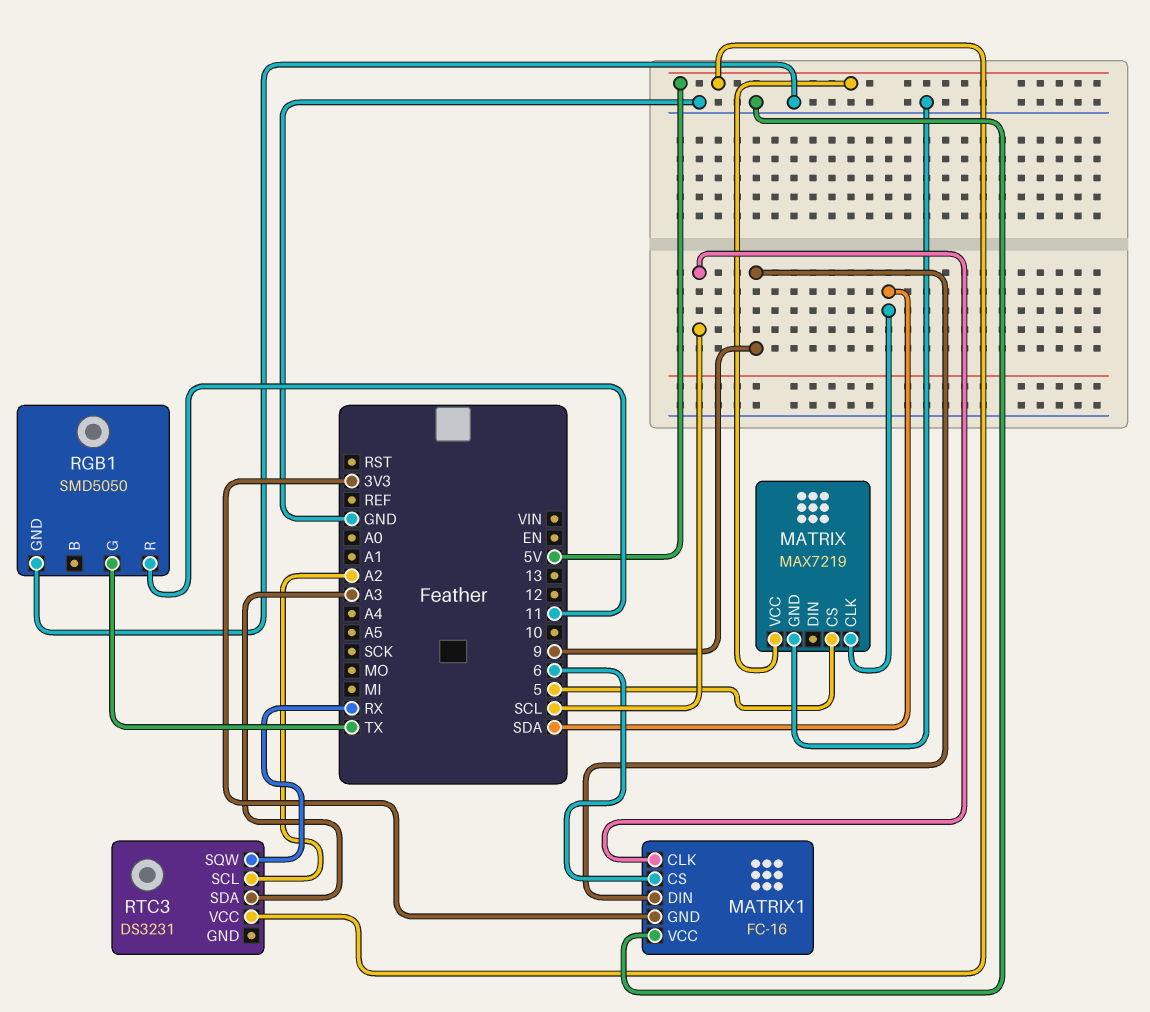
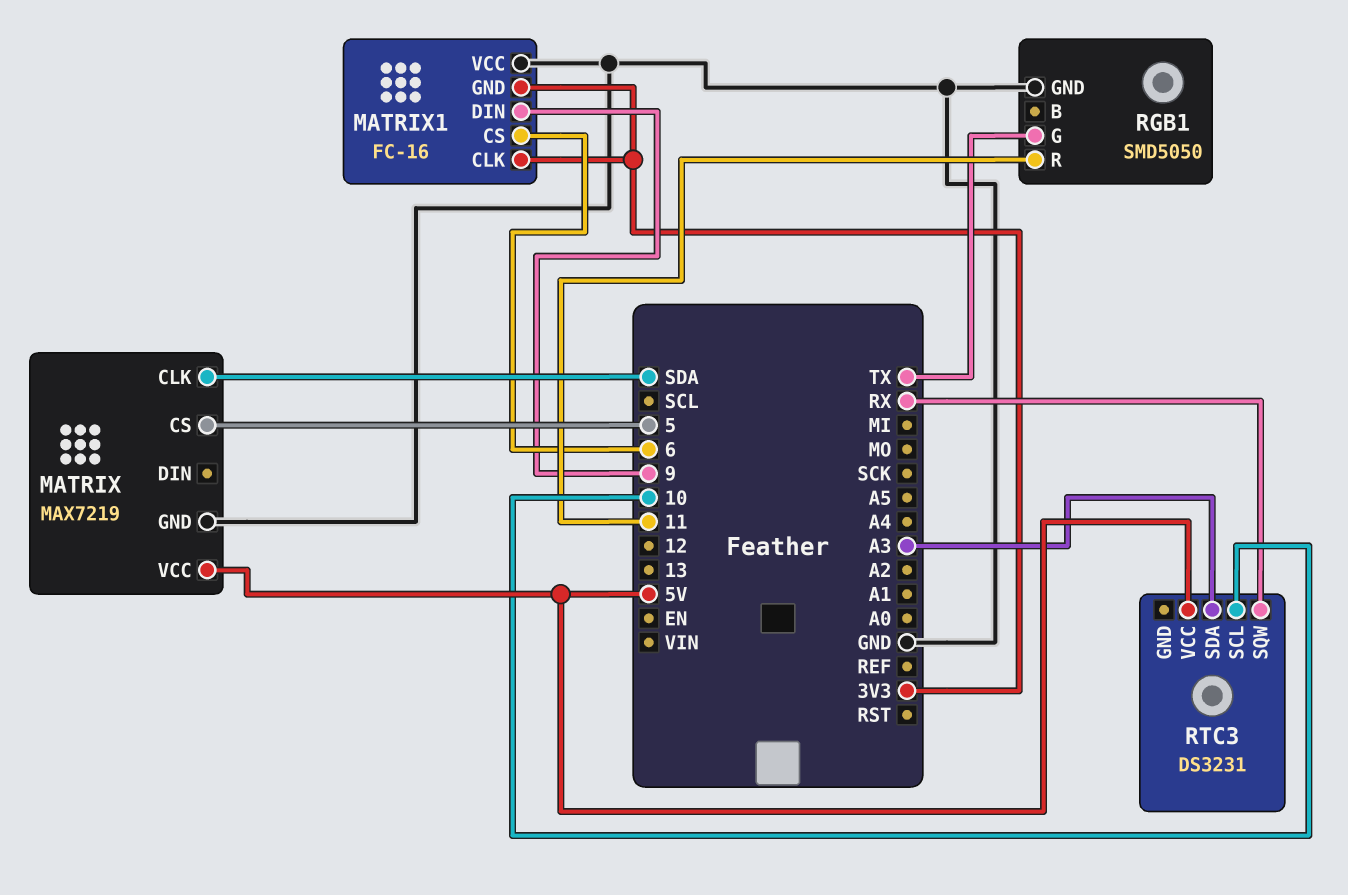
MATRIX1 pin CLK: SCL -> 3V3
RTC3 pin SCL: A2 -> 10

